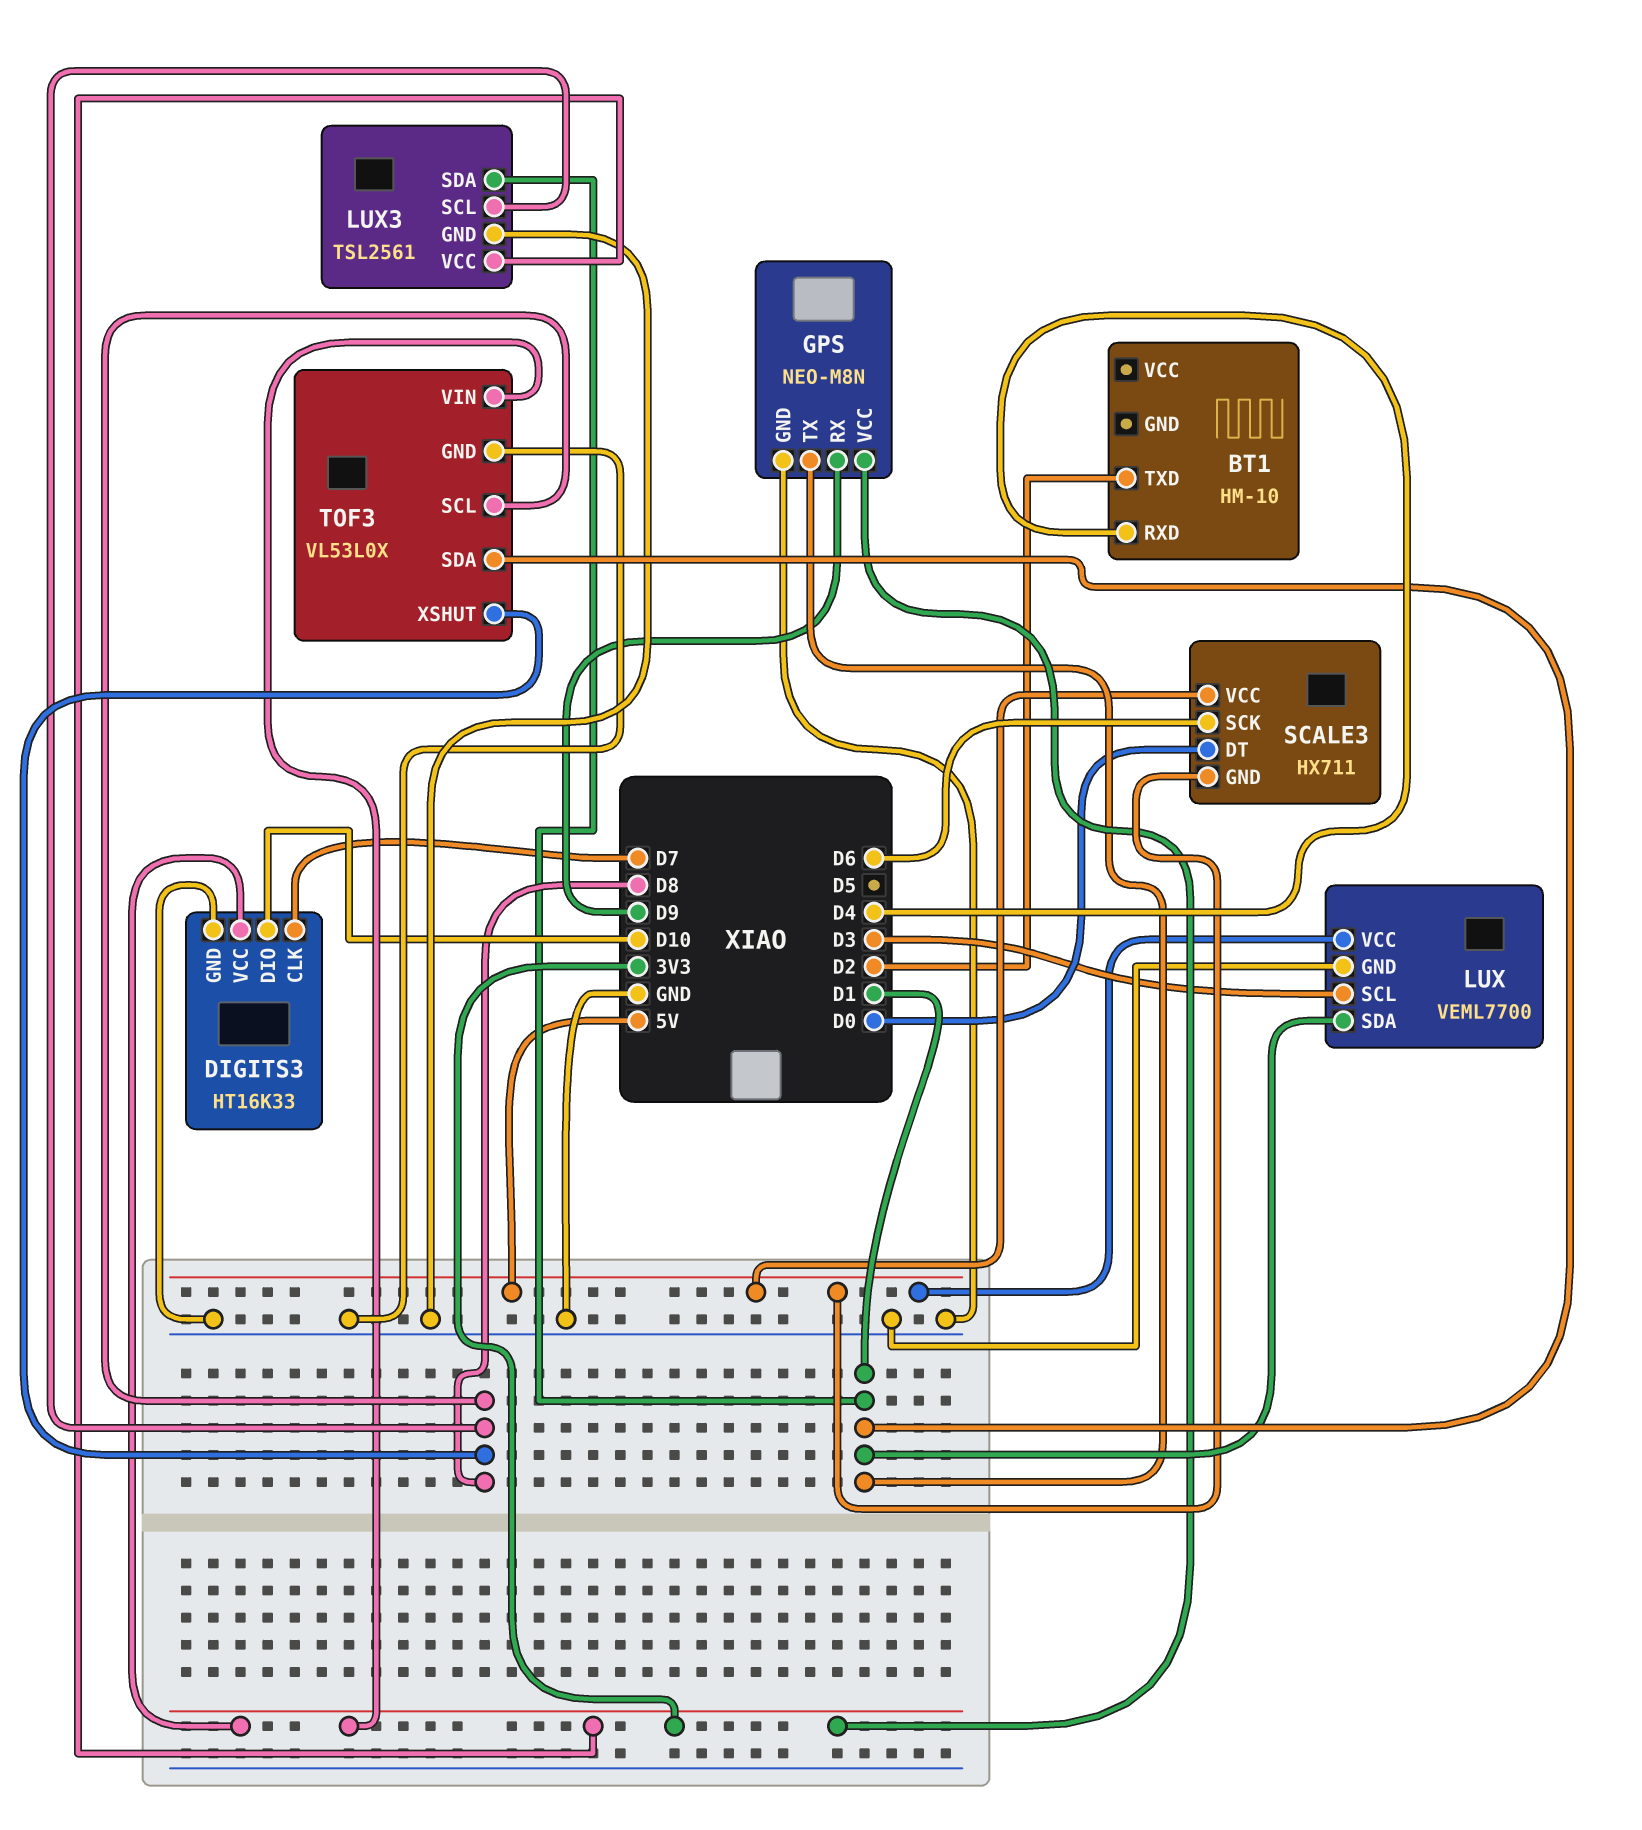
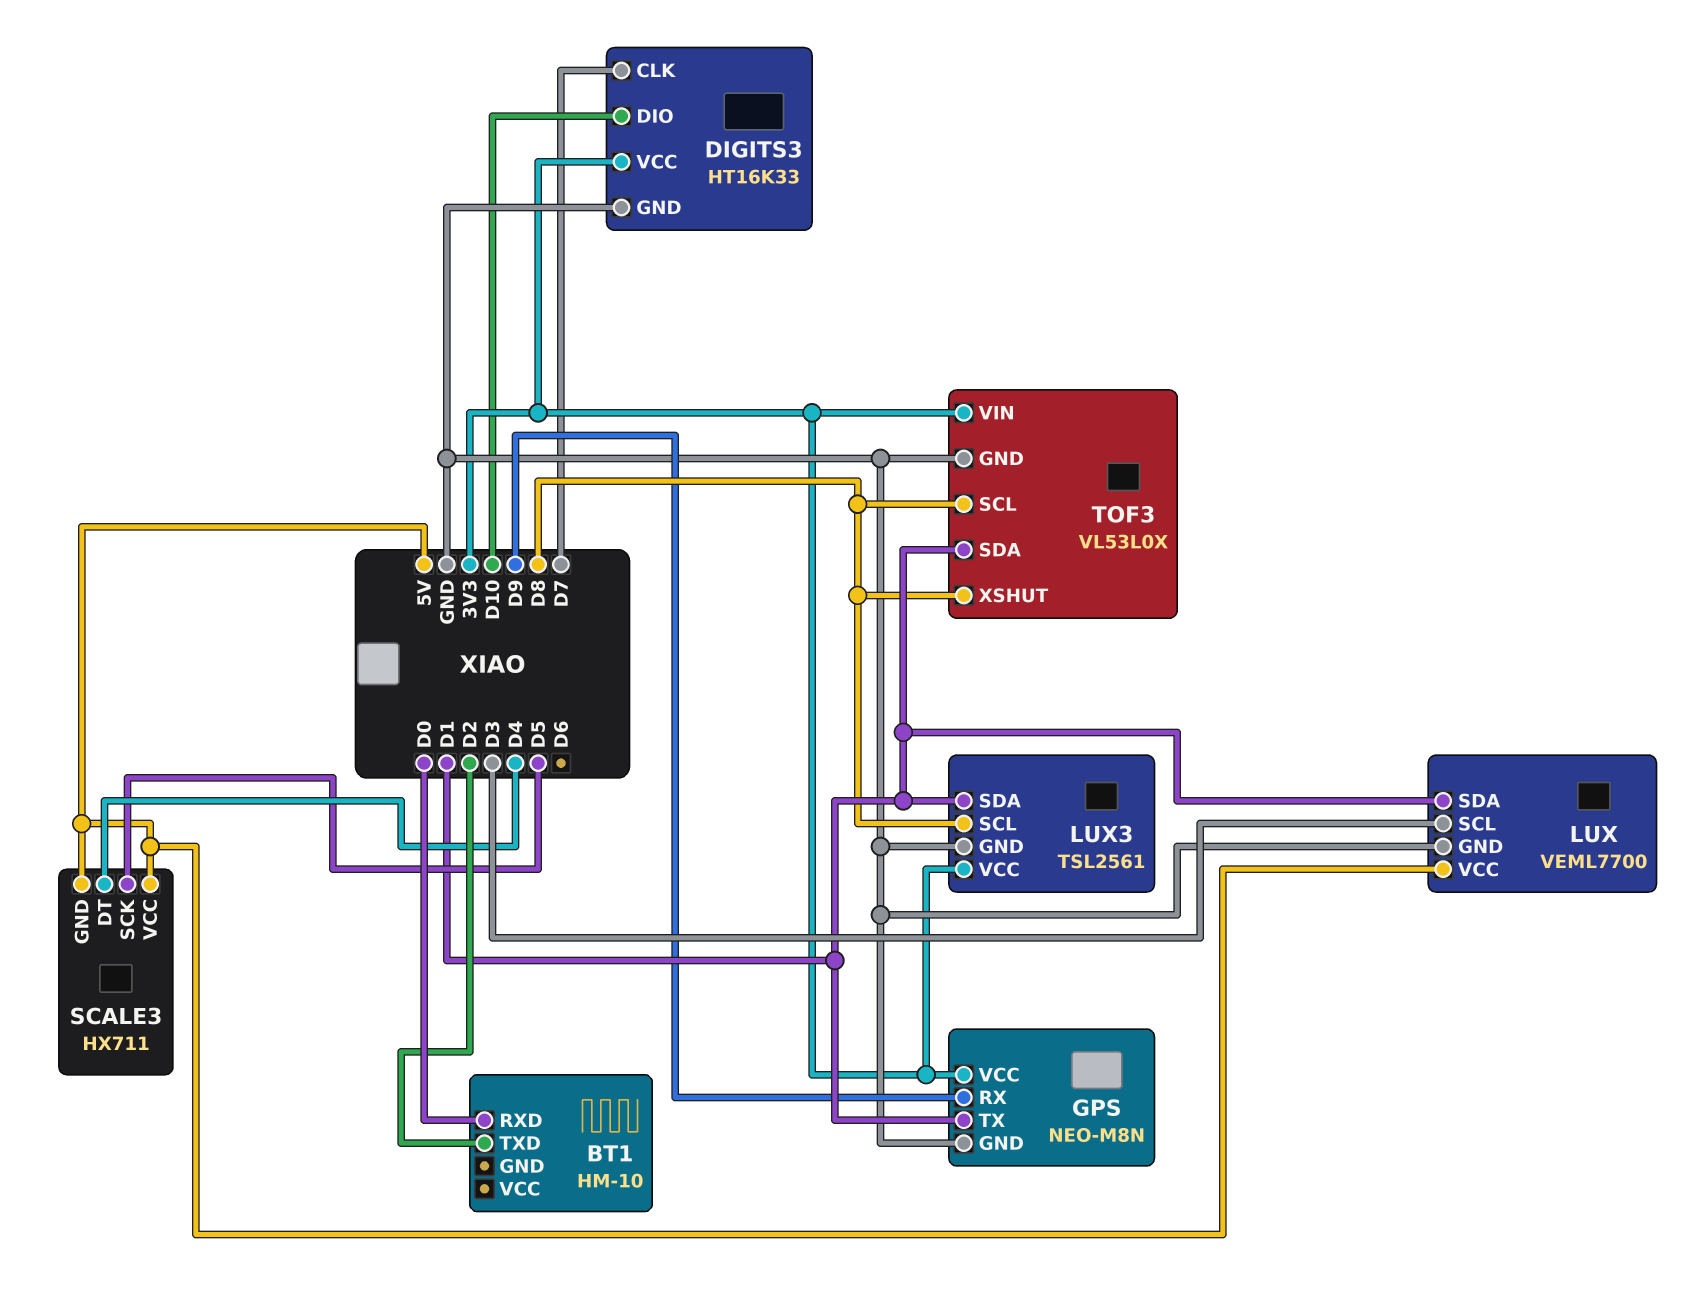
BT1 pin RXD: D4 -> D0
SCALE3 pin DT: D0 -> D4
SCALE3 pin SCK: D6 -> D5

